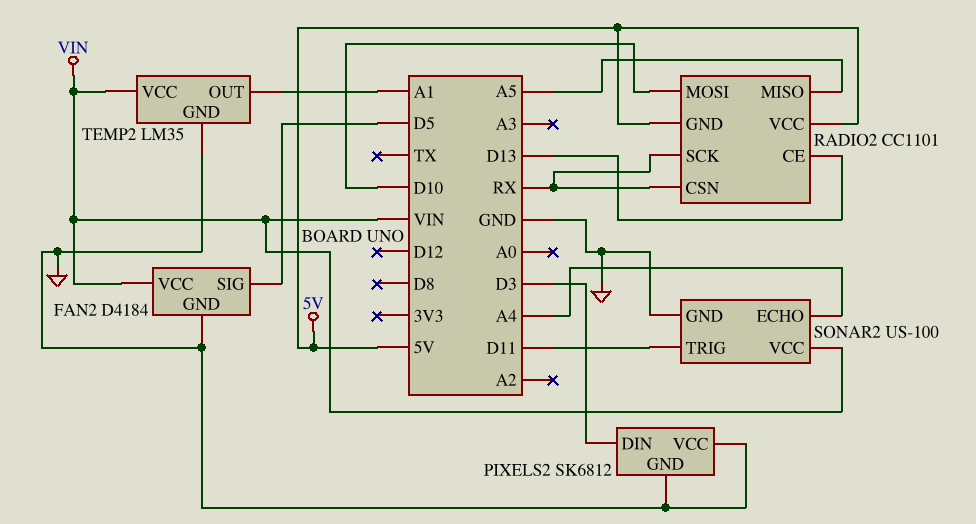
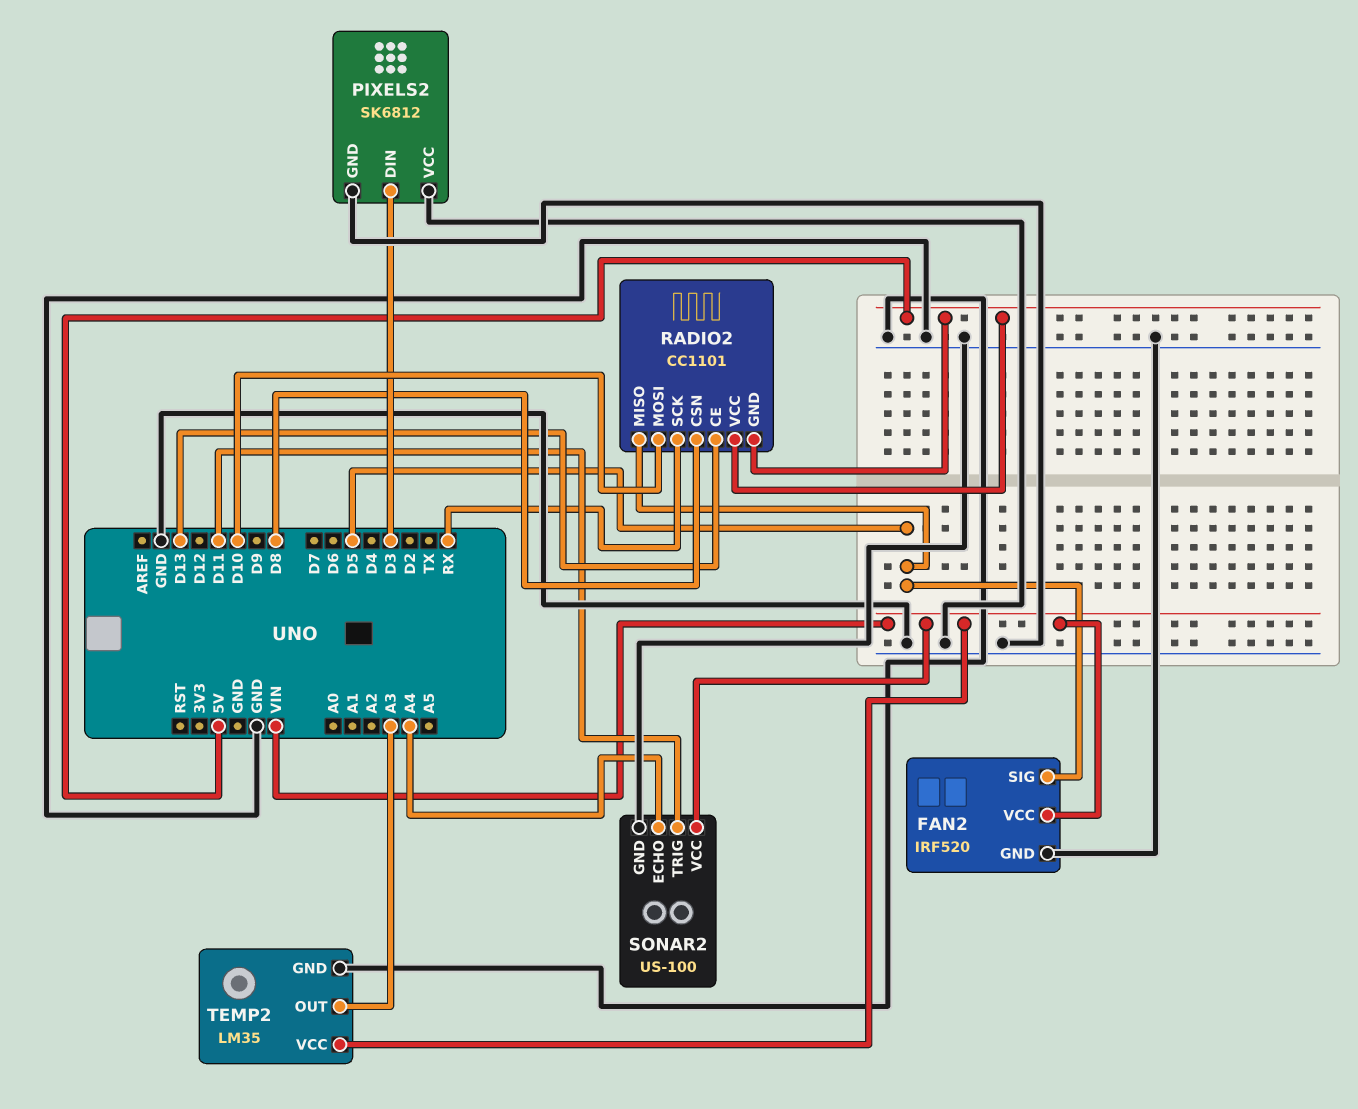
FAN2: D4184 -> IRF520
RADIO2 pin CSN: RX -> D8
RADIO2 pin MISO: A5 -> D5
TEMP2 pin OUT: A1 -> A3

